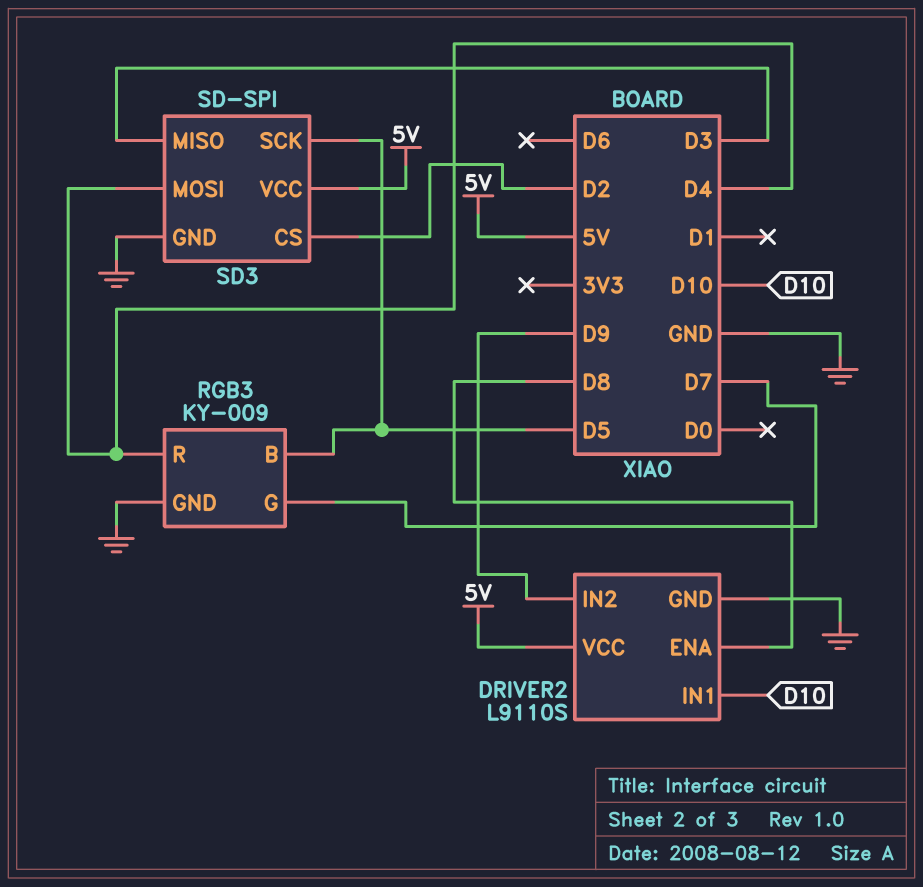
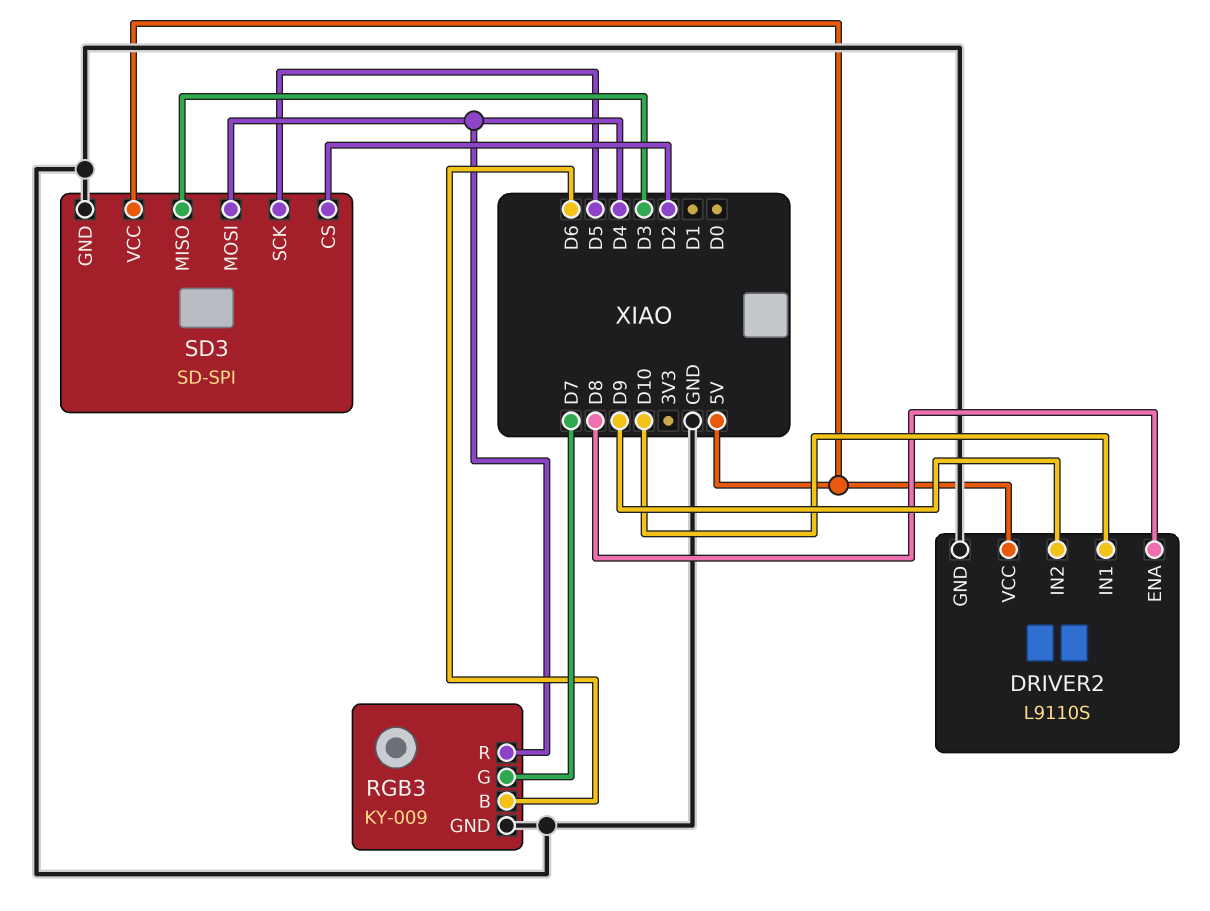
RGB3 pin B: D5 -> D6

